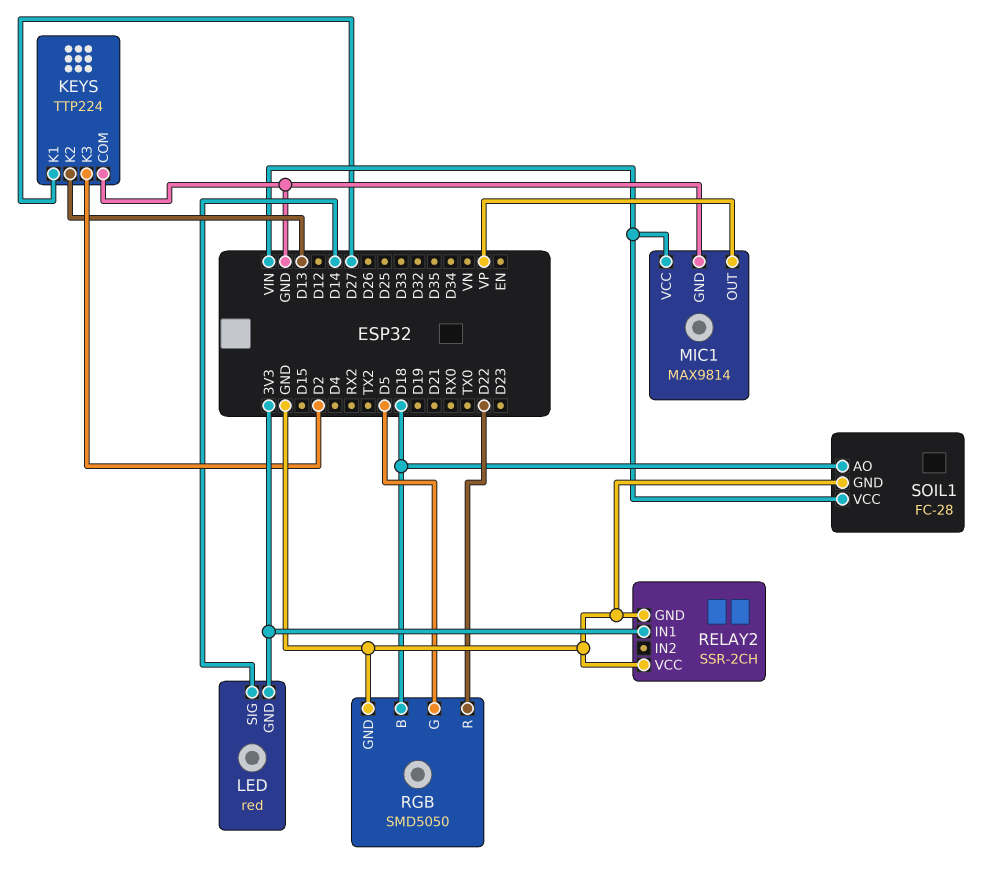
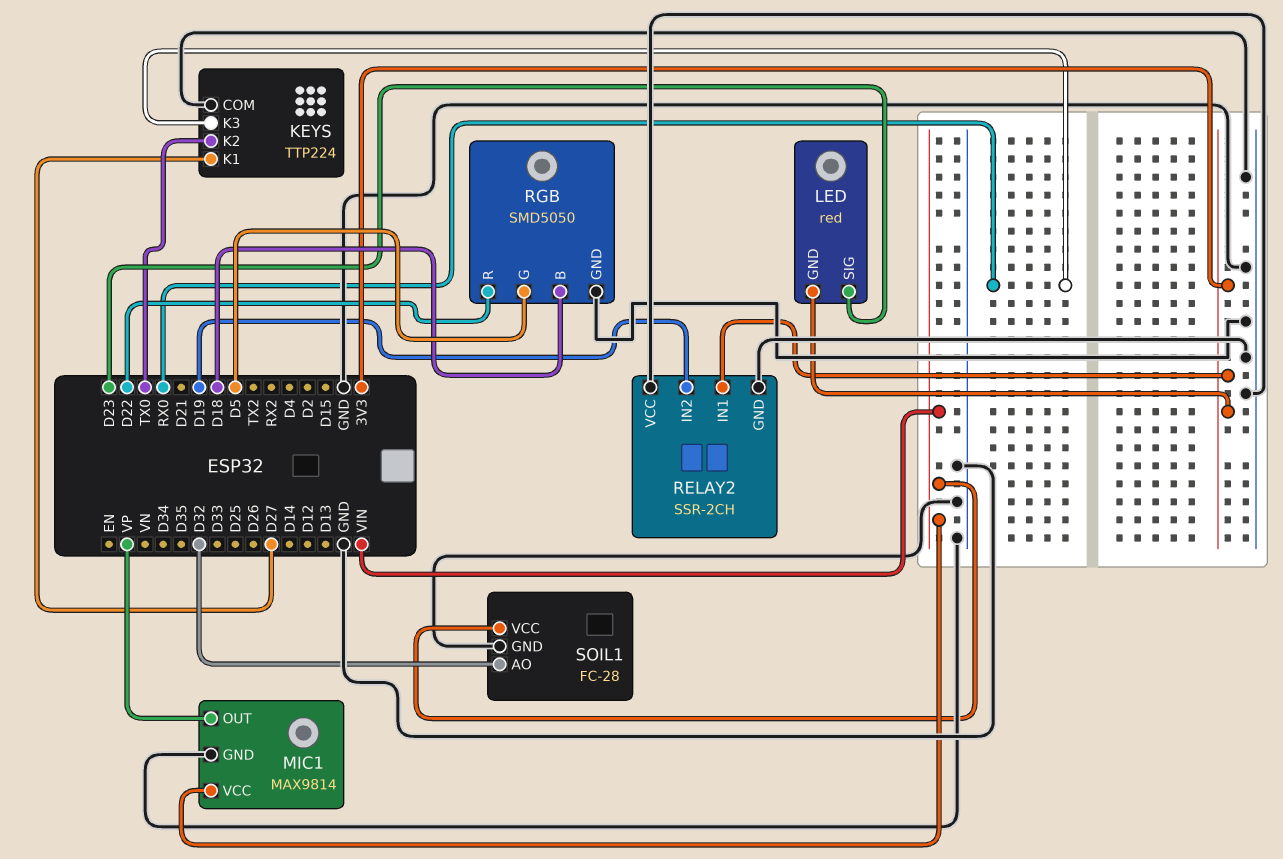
KEYS pin K2: D13 -> TX0
KEYS pin K3: D2 -> RX0
LED pin SIG: D14 -> D23
RELAY2 pin IN2: none -> D19
SOIL1 pin AO: D18 -> D32

